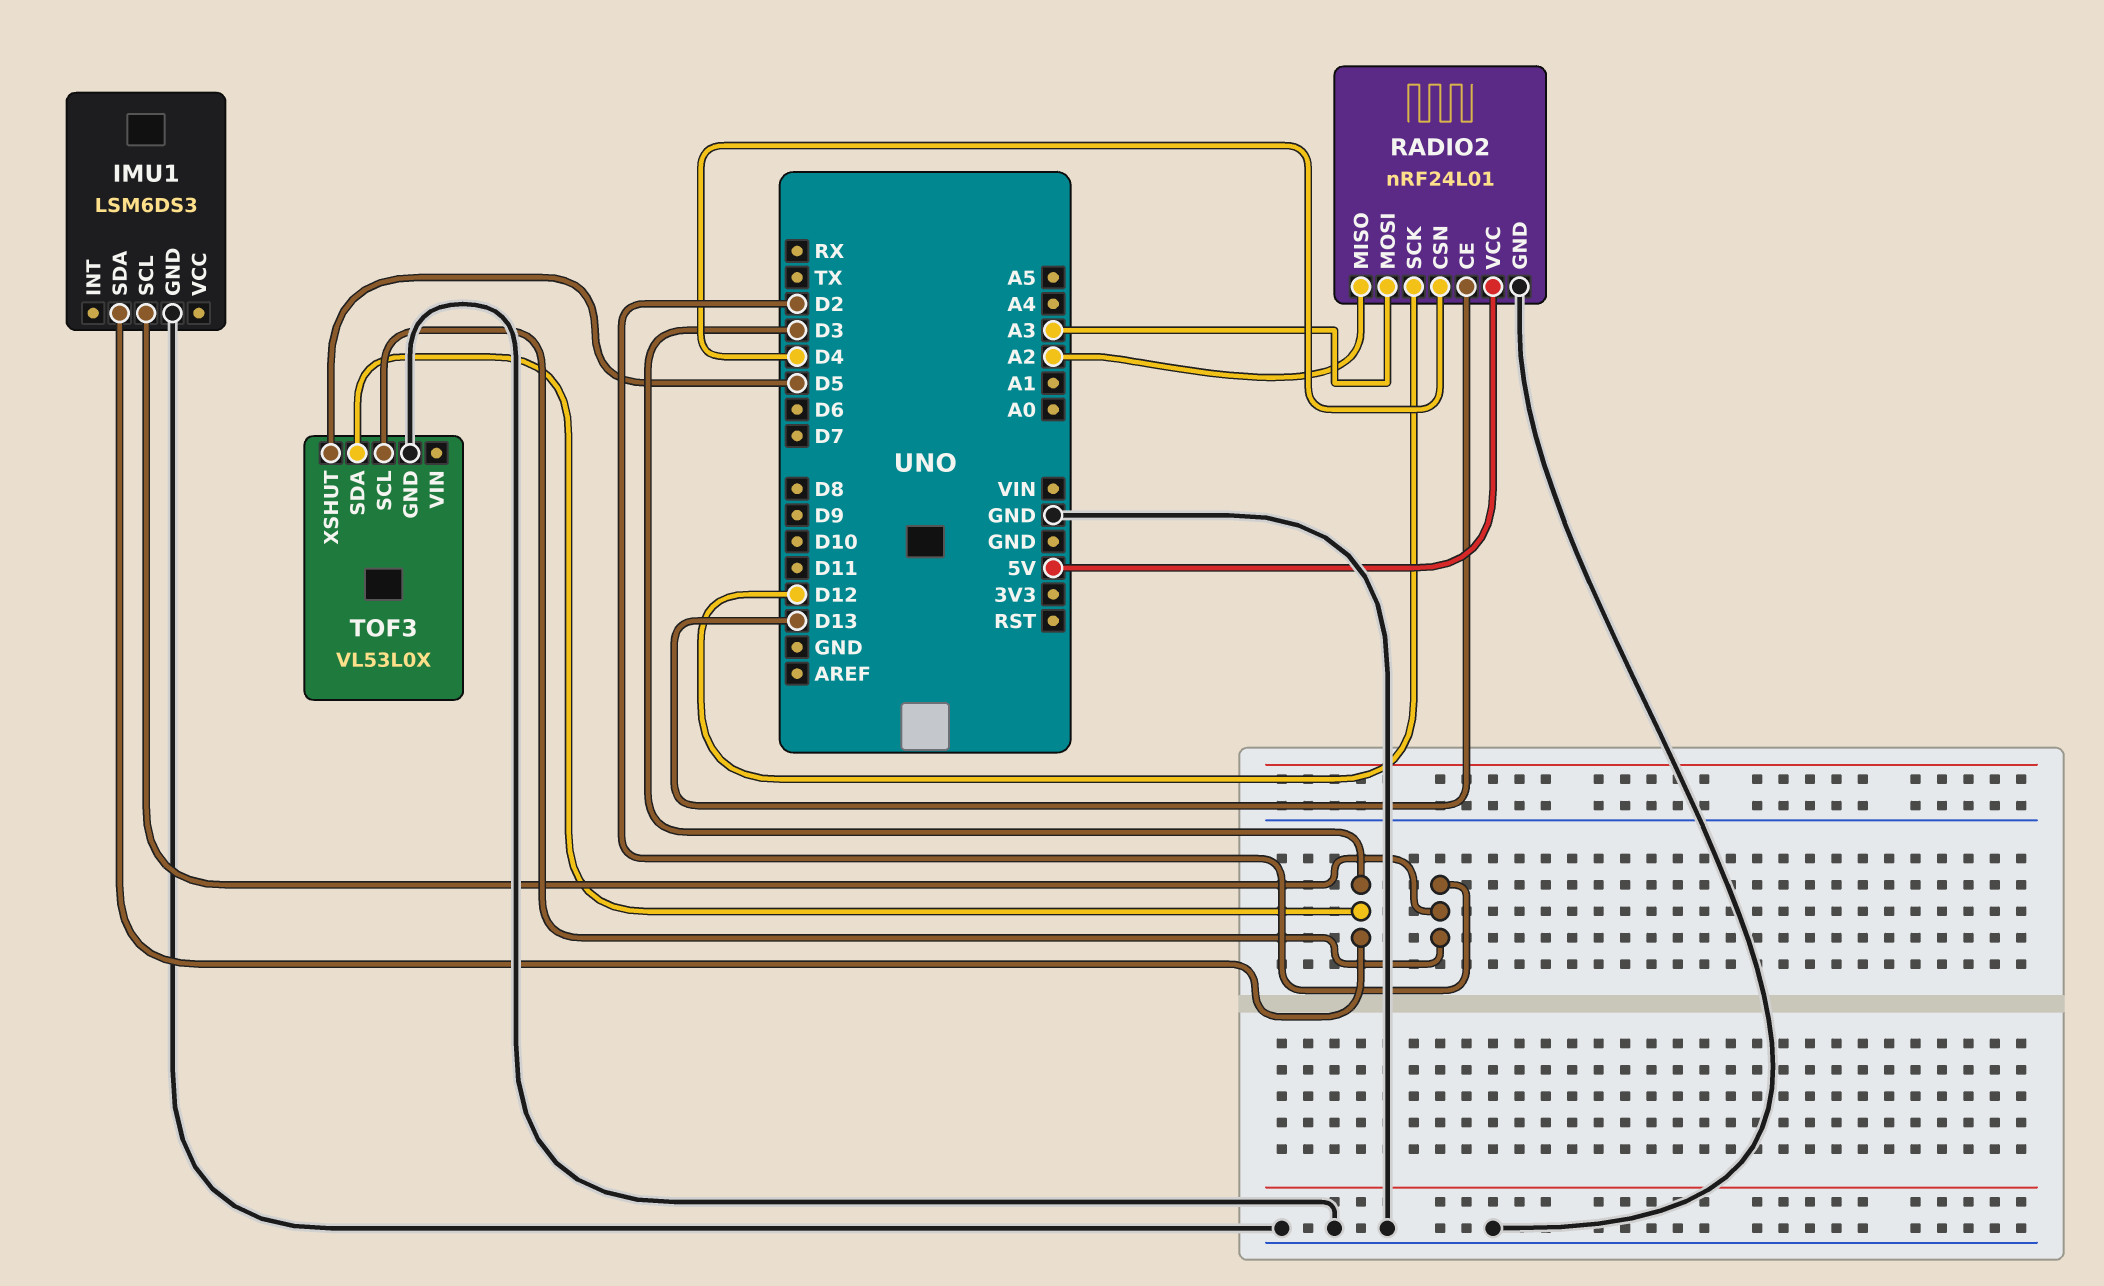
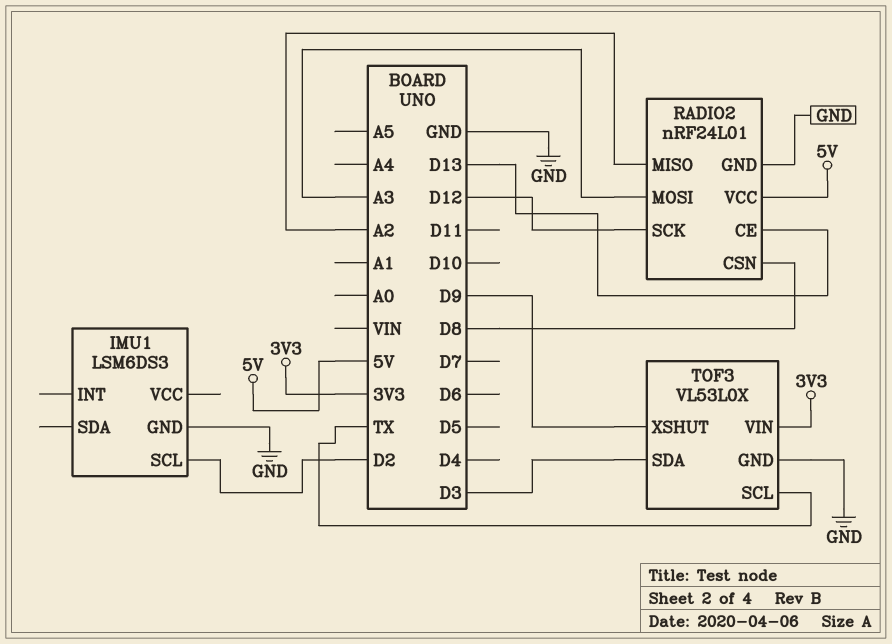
IMU1 pin SDA: D3 -> none
RADIO2 pin CSN: D4 -> D8
TOF3 pin SCL: D2 -> TX
TOF3 pin VIN: none -> 3V3
TOF3 pin XSHUT: D5 -> D9

